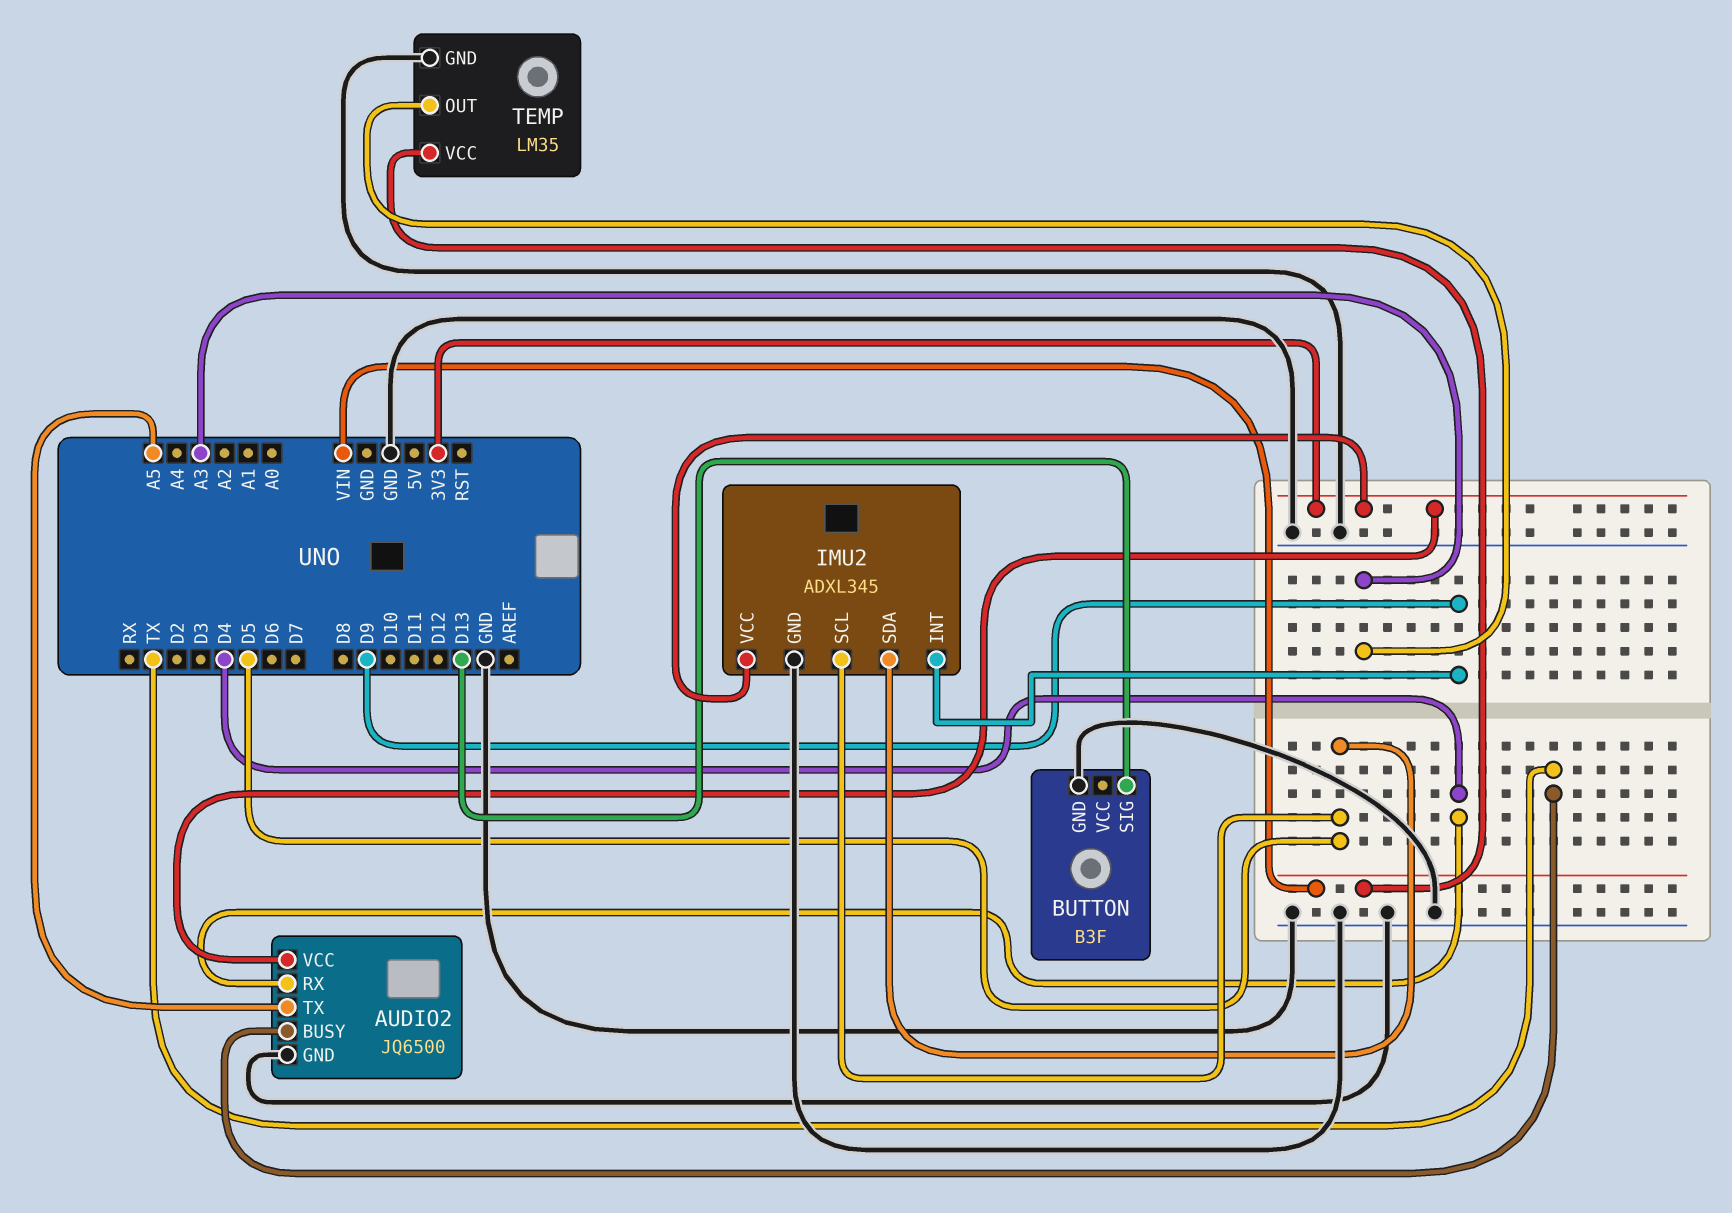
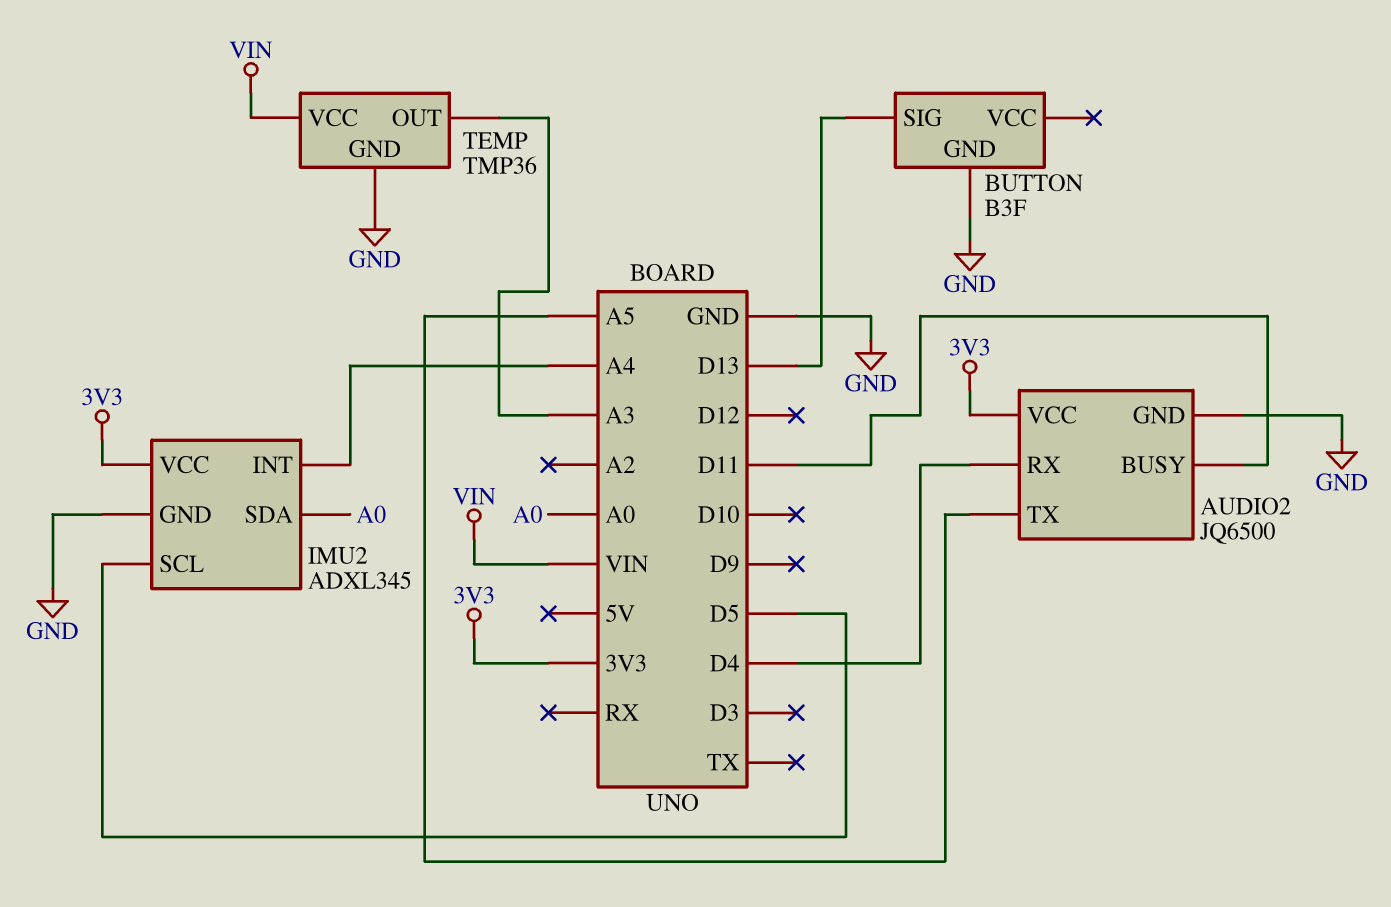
AUDIO2 pin BUSY: TX -> D11
IMU2 pin INT: D9 -> A4
IMU2 pin SDA: D5 -> A0
TEMP: LM35 -> TMP36

